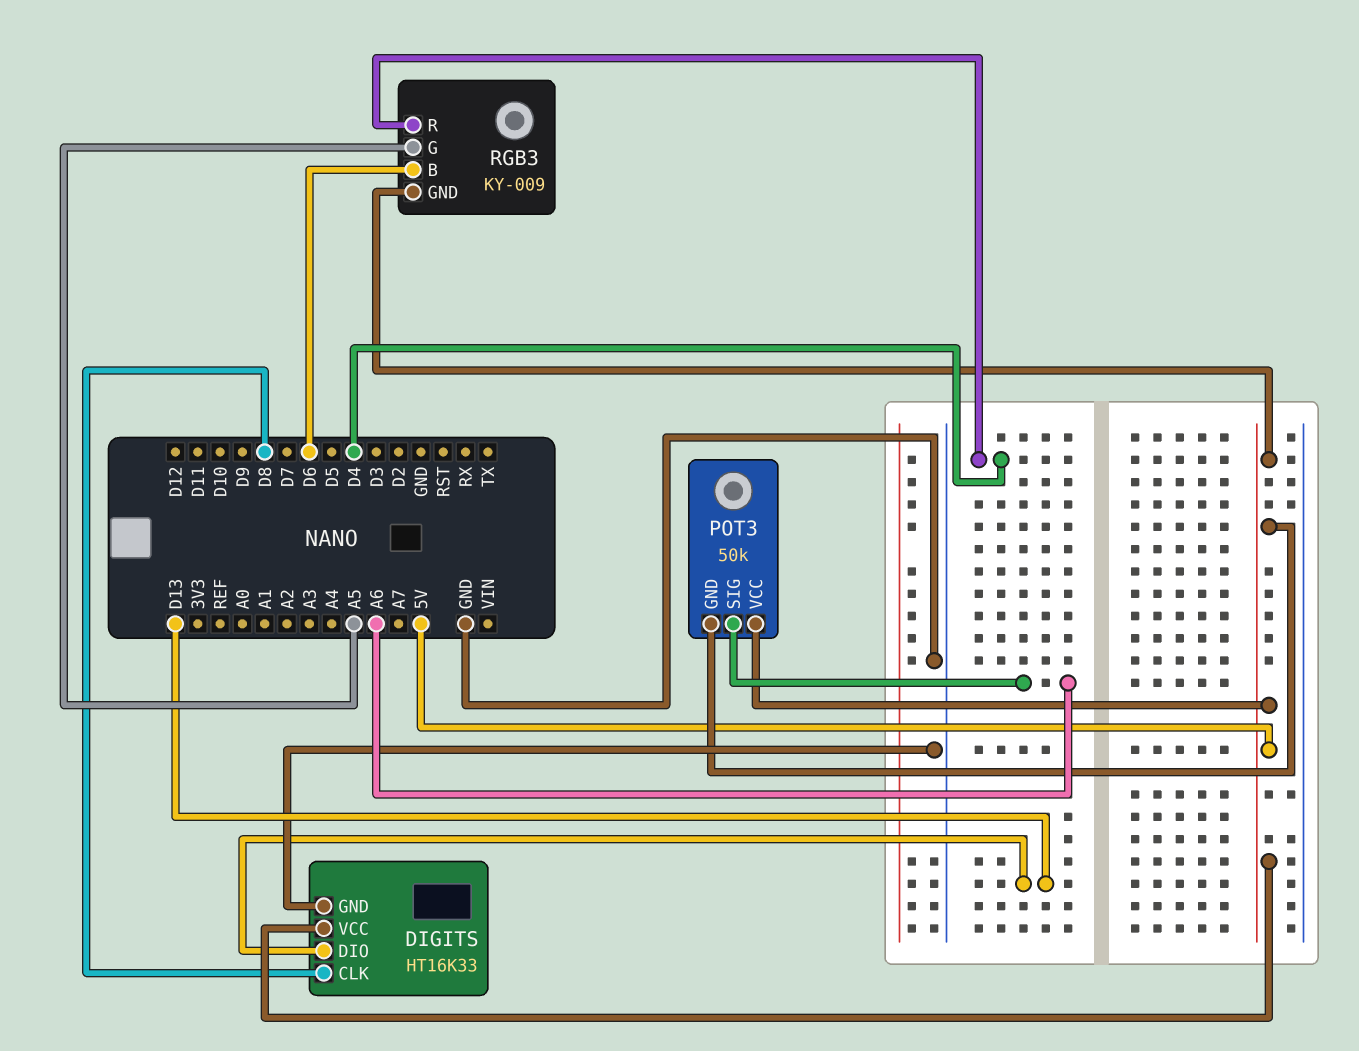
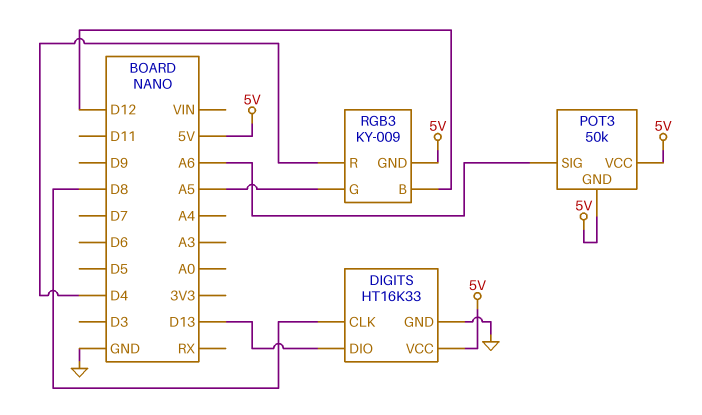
RGB3 pin B: D6 -> D12

